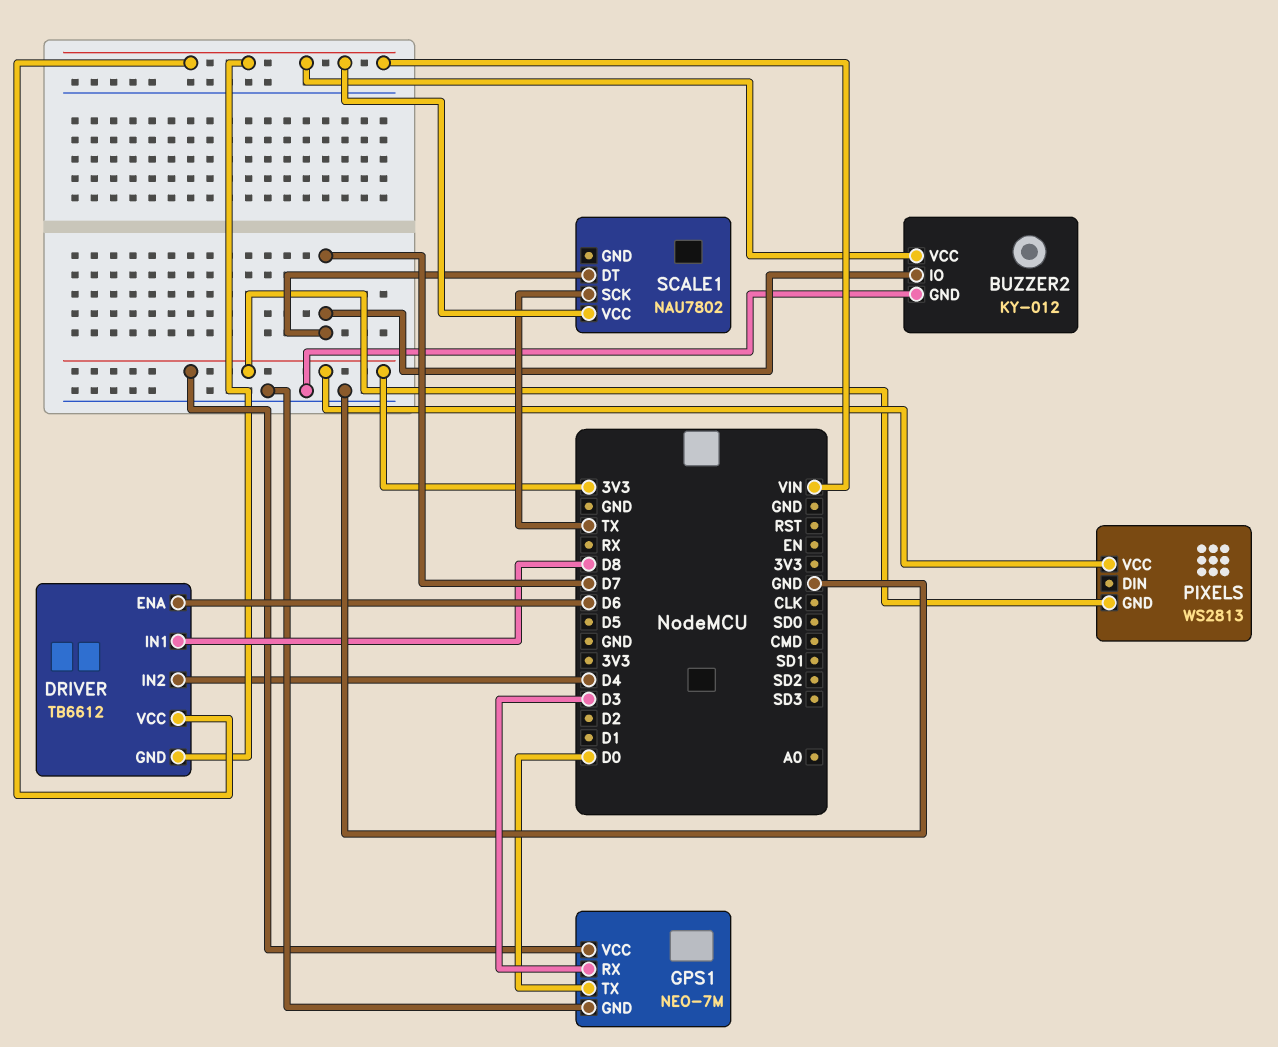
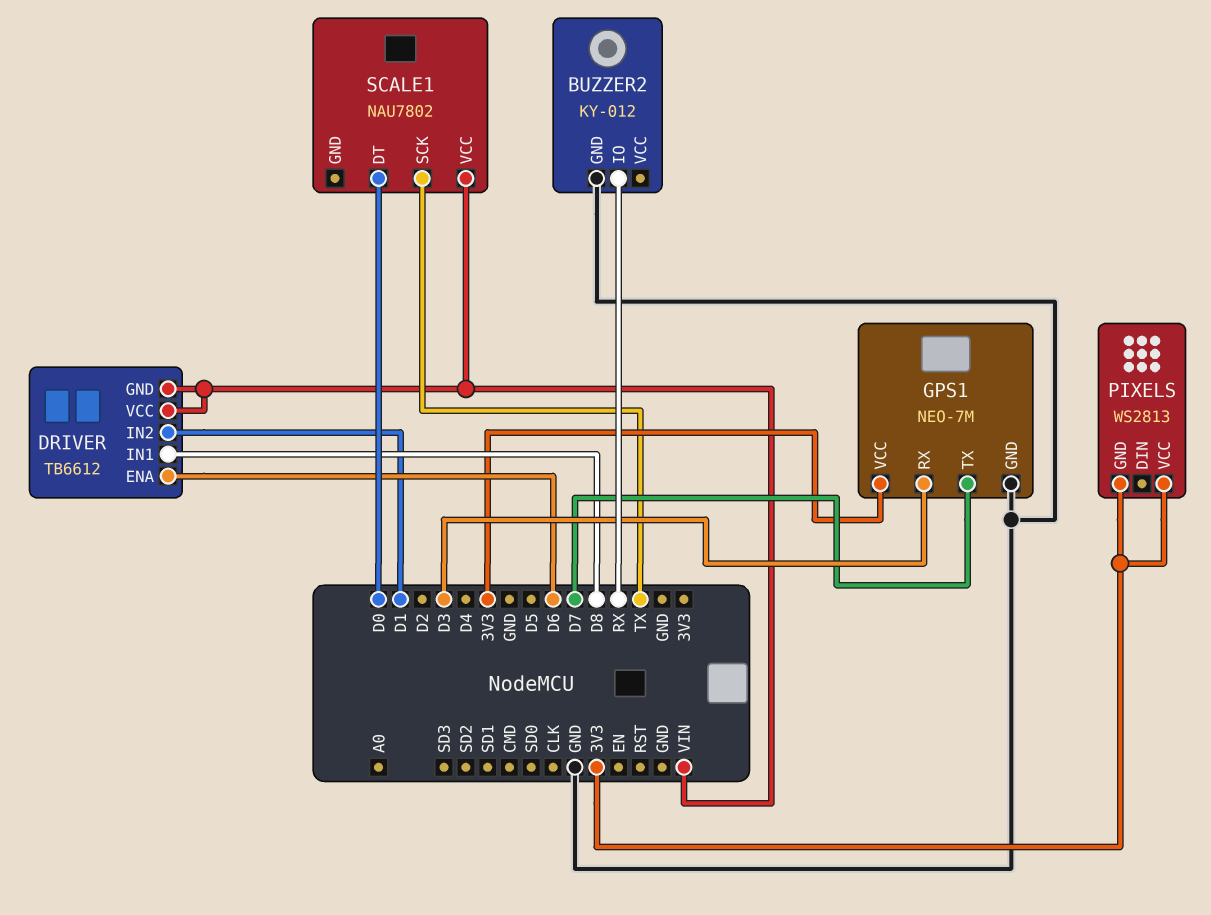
BUZZER2 pin IO: D7 -> RX
BUZZER2 pin VCC: VIN -> none
DRIVER pin IN2: D4 -> D1
GPS1 pin TX: D0 -> D7
SCALE1 pin DT: D7 -> D0

